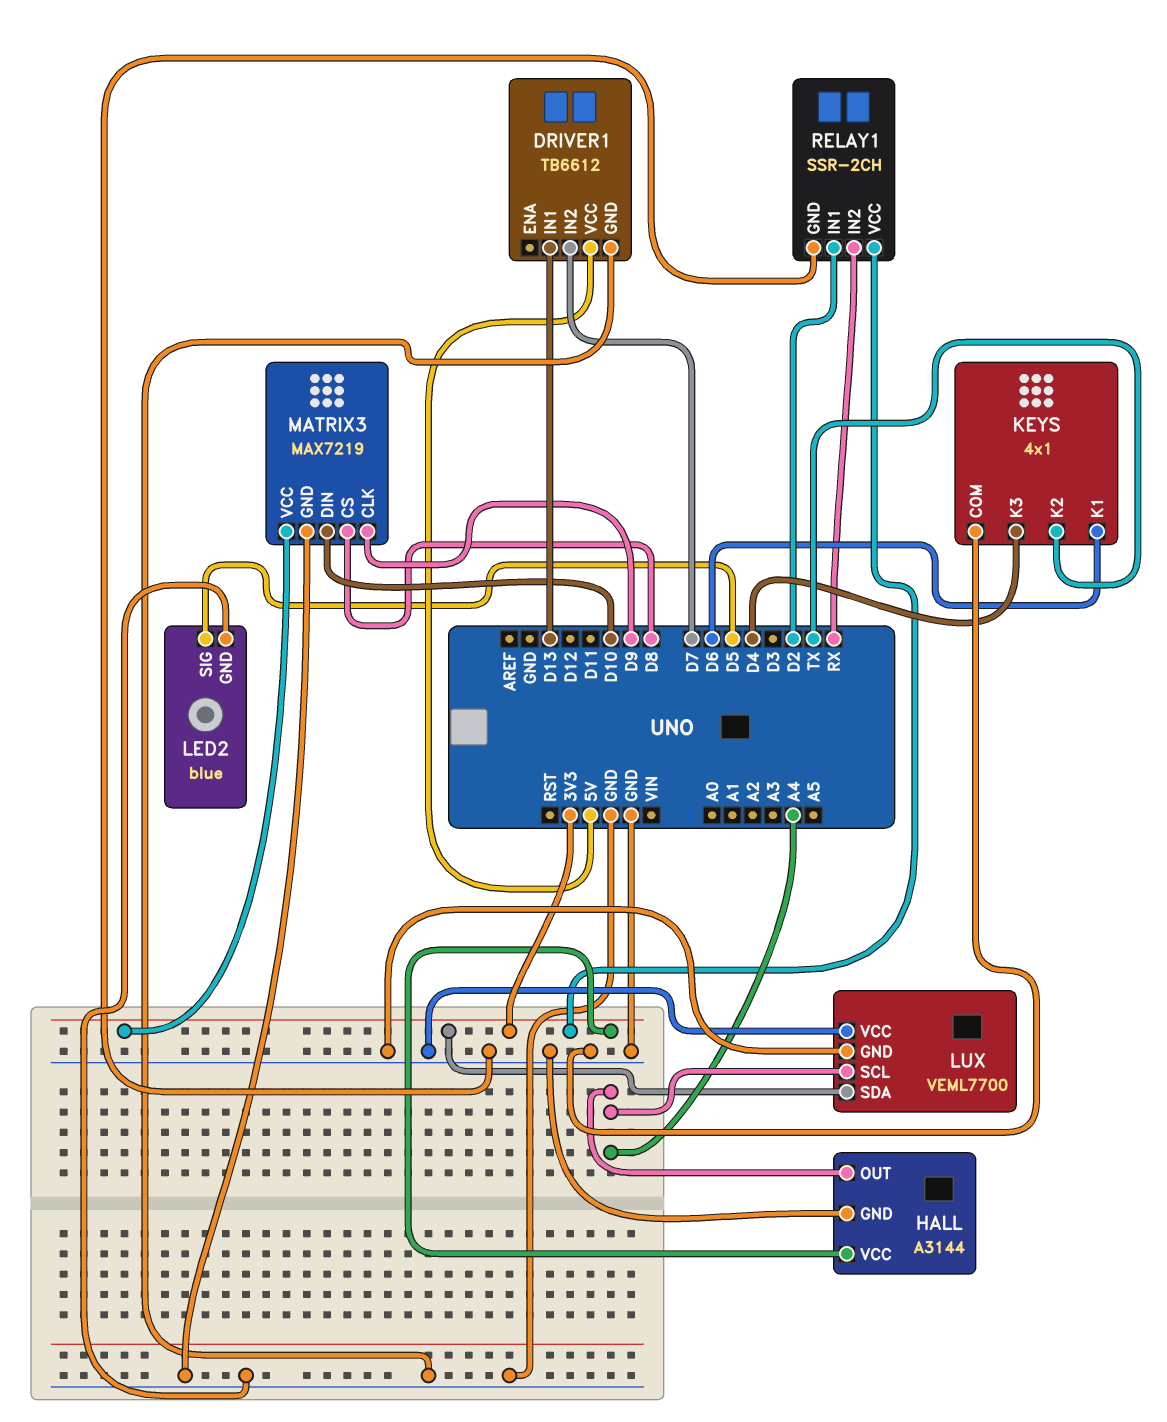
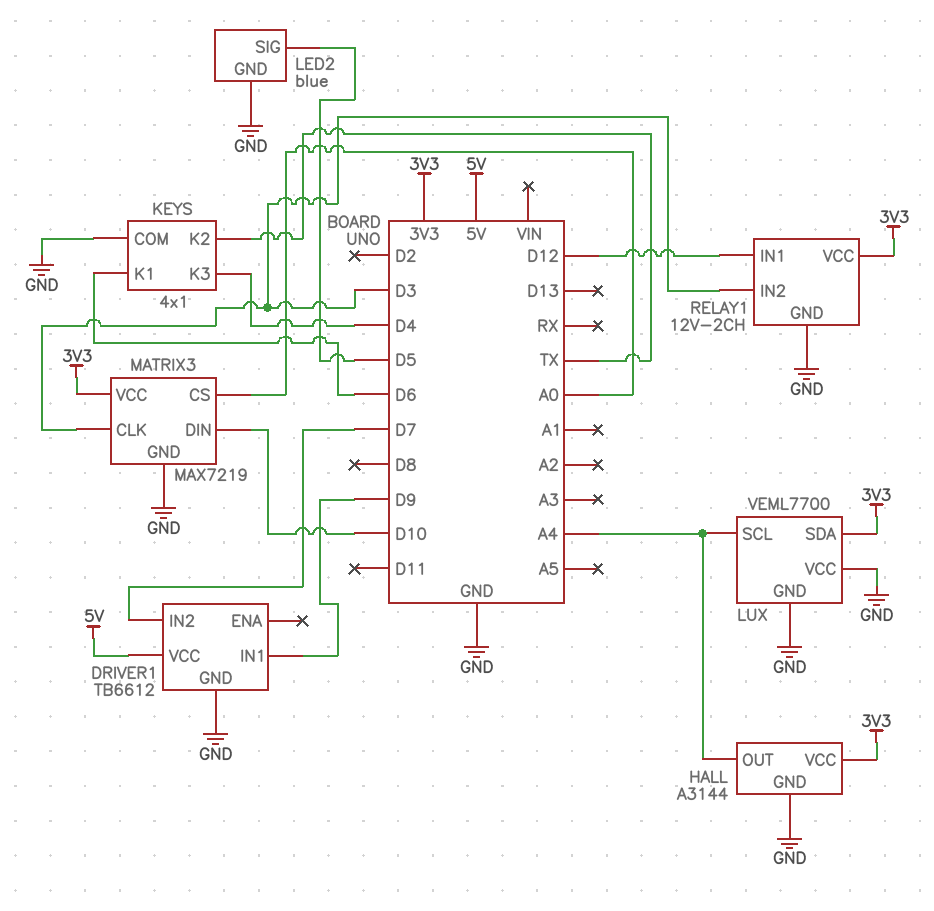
DRIVER1 pin IN1: D13 -> D9
MATRIX3 pin CLK: D9 -> D3
MATRIX3 pin CS: D8 -> A0
RELAY1: SSR-2CH -> 12V-2CH
RELAY1 pin IN1: D2 -> D12
RELAY1 pin IN2: RX -> D3

